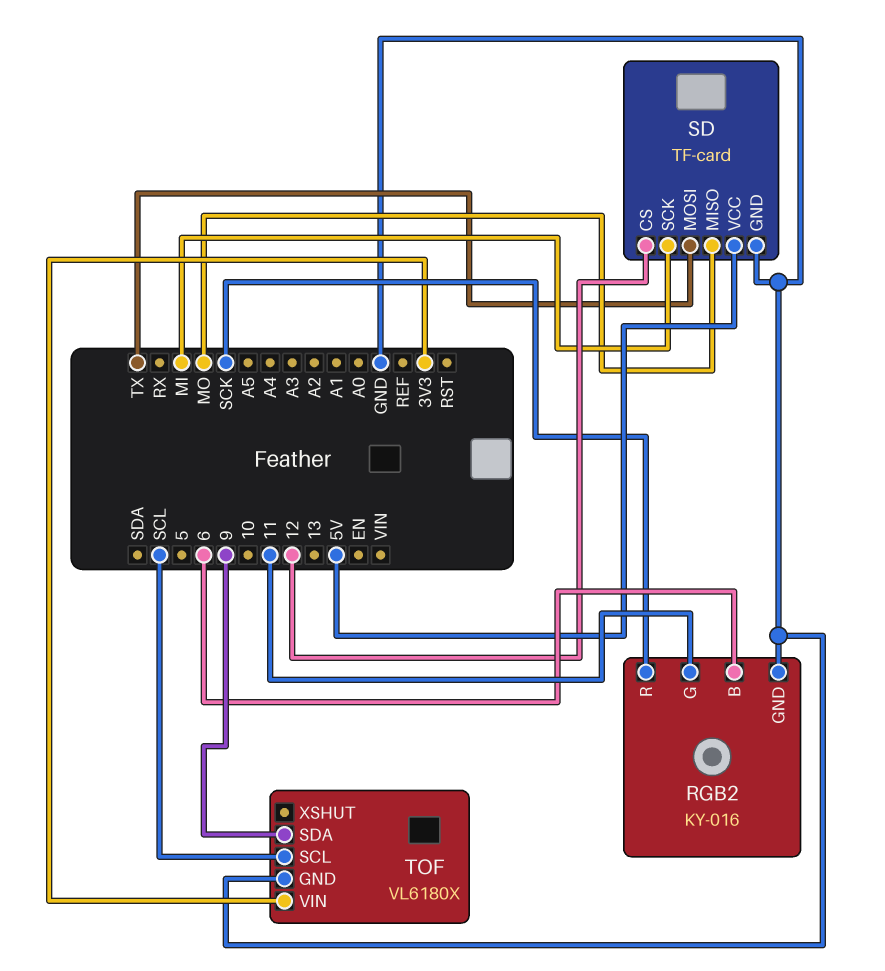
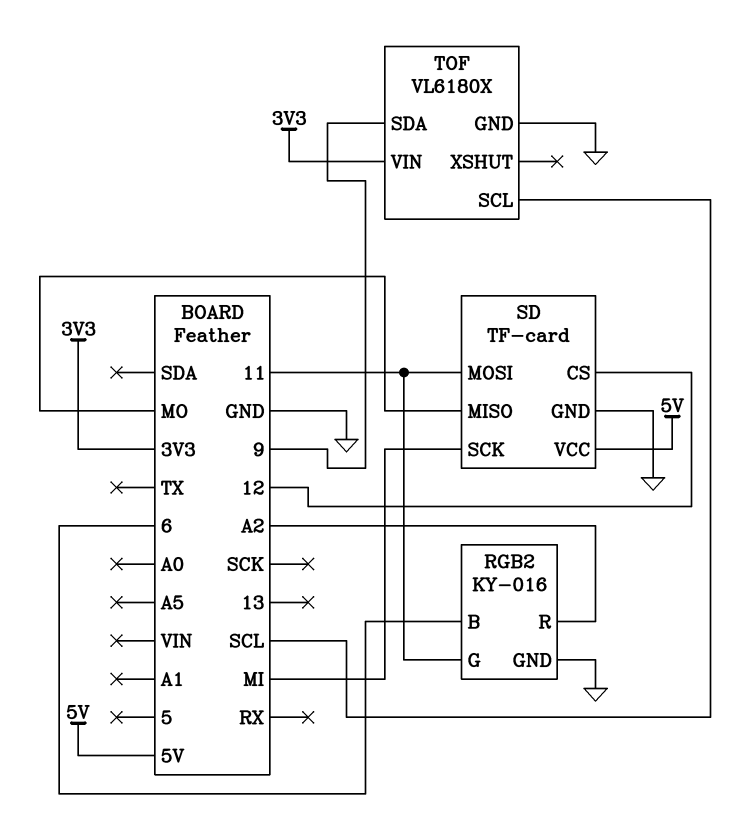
RGB2 pin R: SCK -> A2
SD pin MOSI: TX -> 11

